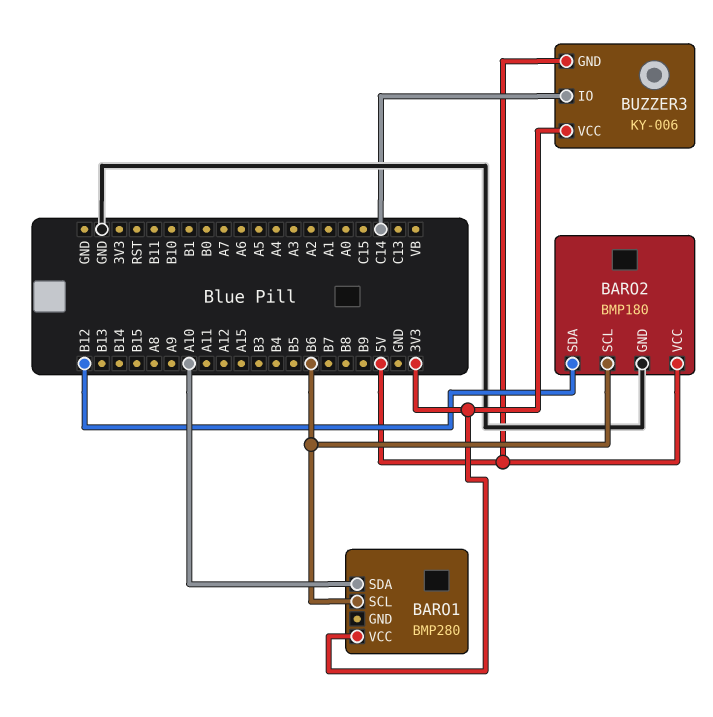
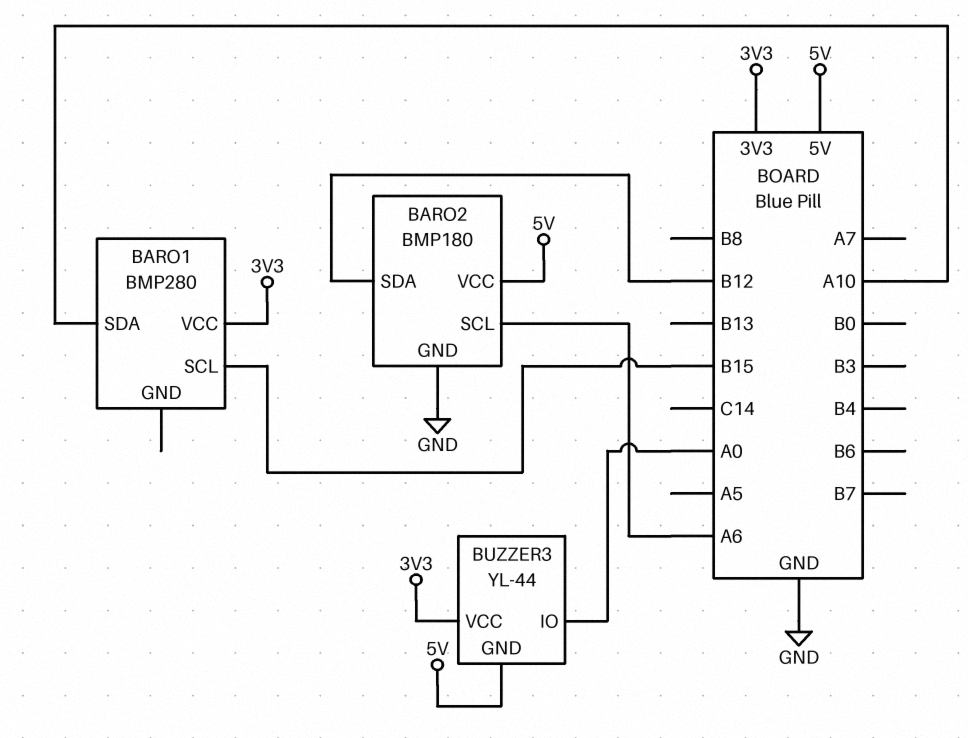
BARO1 pin SCL: B6 -> B15
BARO2 pin SCL: B6 -> A6
BUZZER3: KY-006 -> YL-44
BUZZER3 pin IO: C14 -> A0

